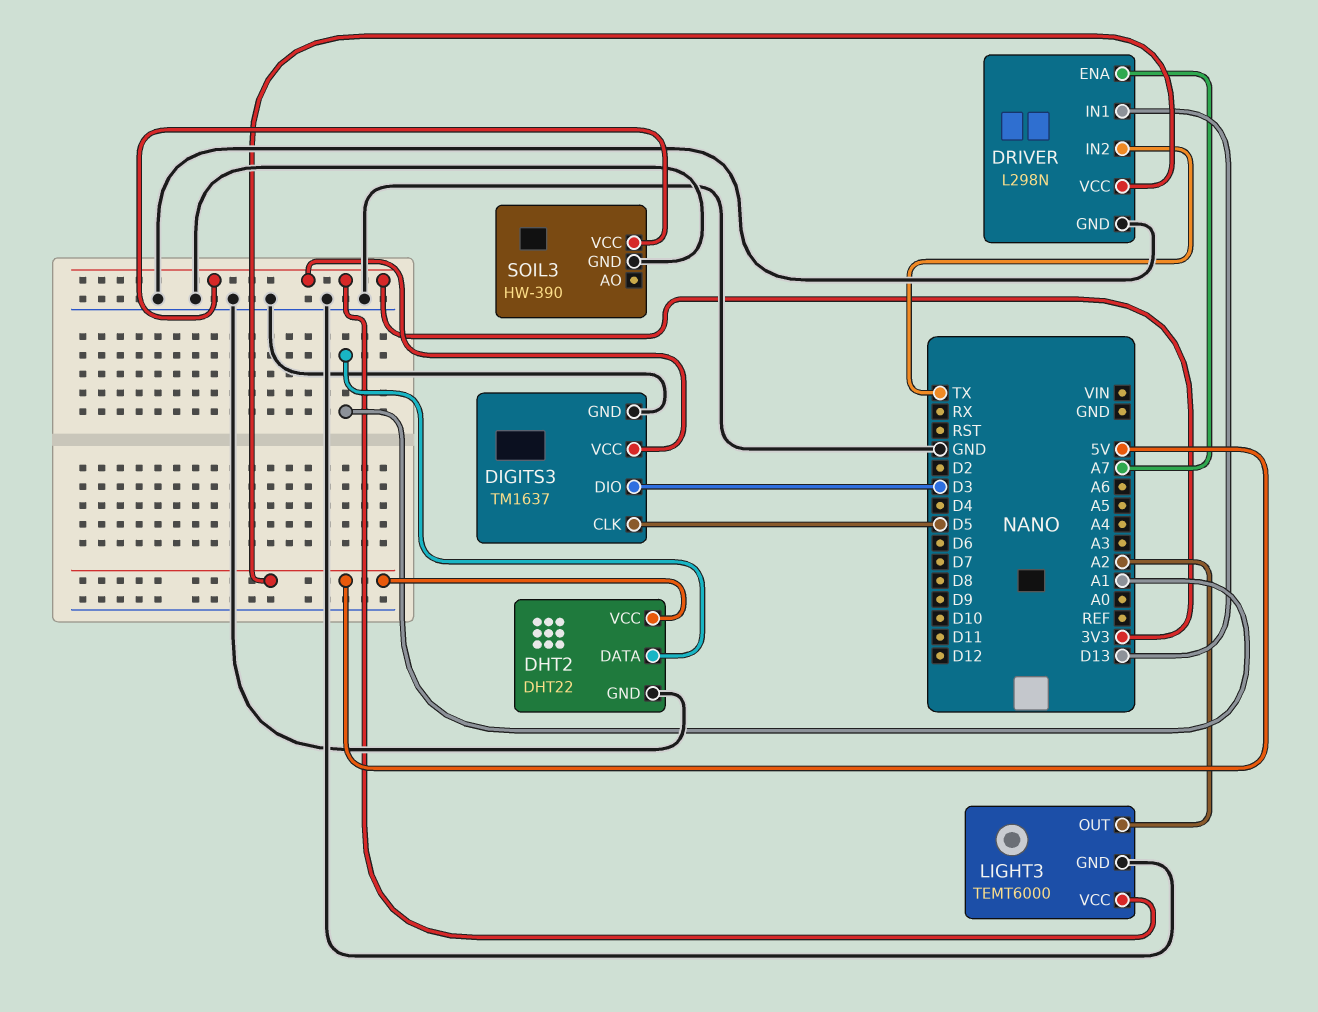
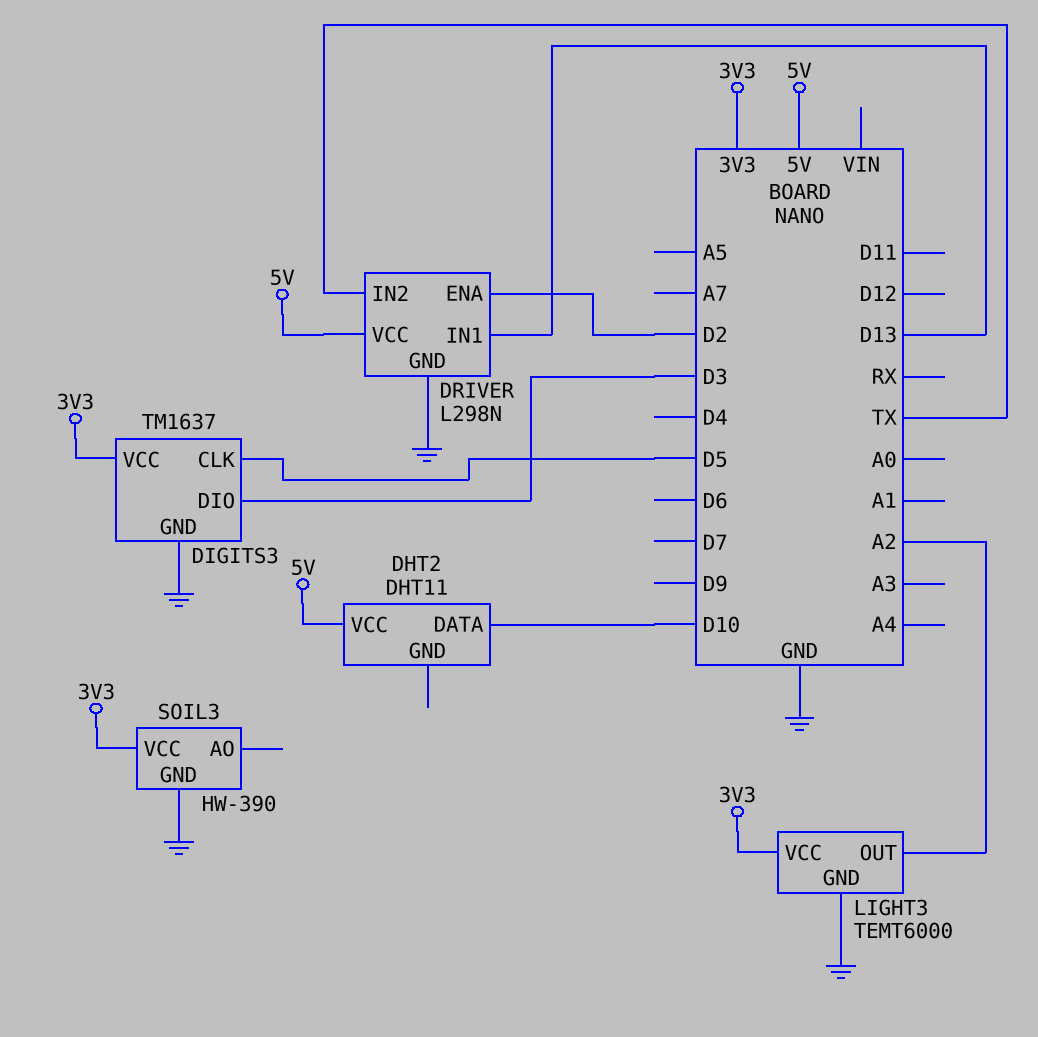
DHT2: DHT22 -> DHT11
DHT2 pin DATA: A1 -> D10
DHT2 pin GND: GND -> none
DRIVER pin ENA: A7 -> D2

